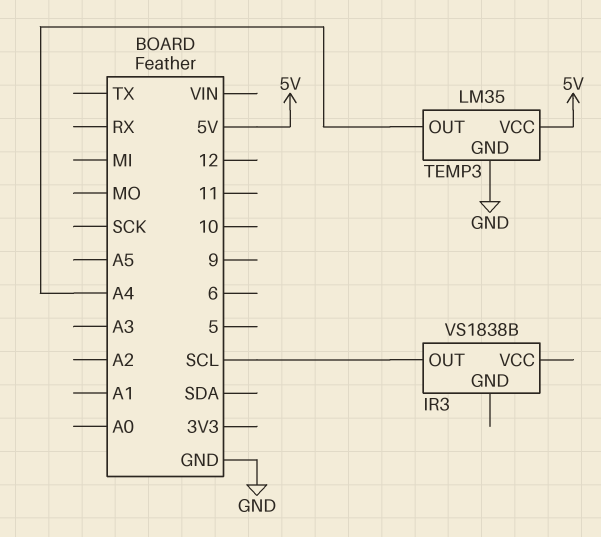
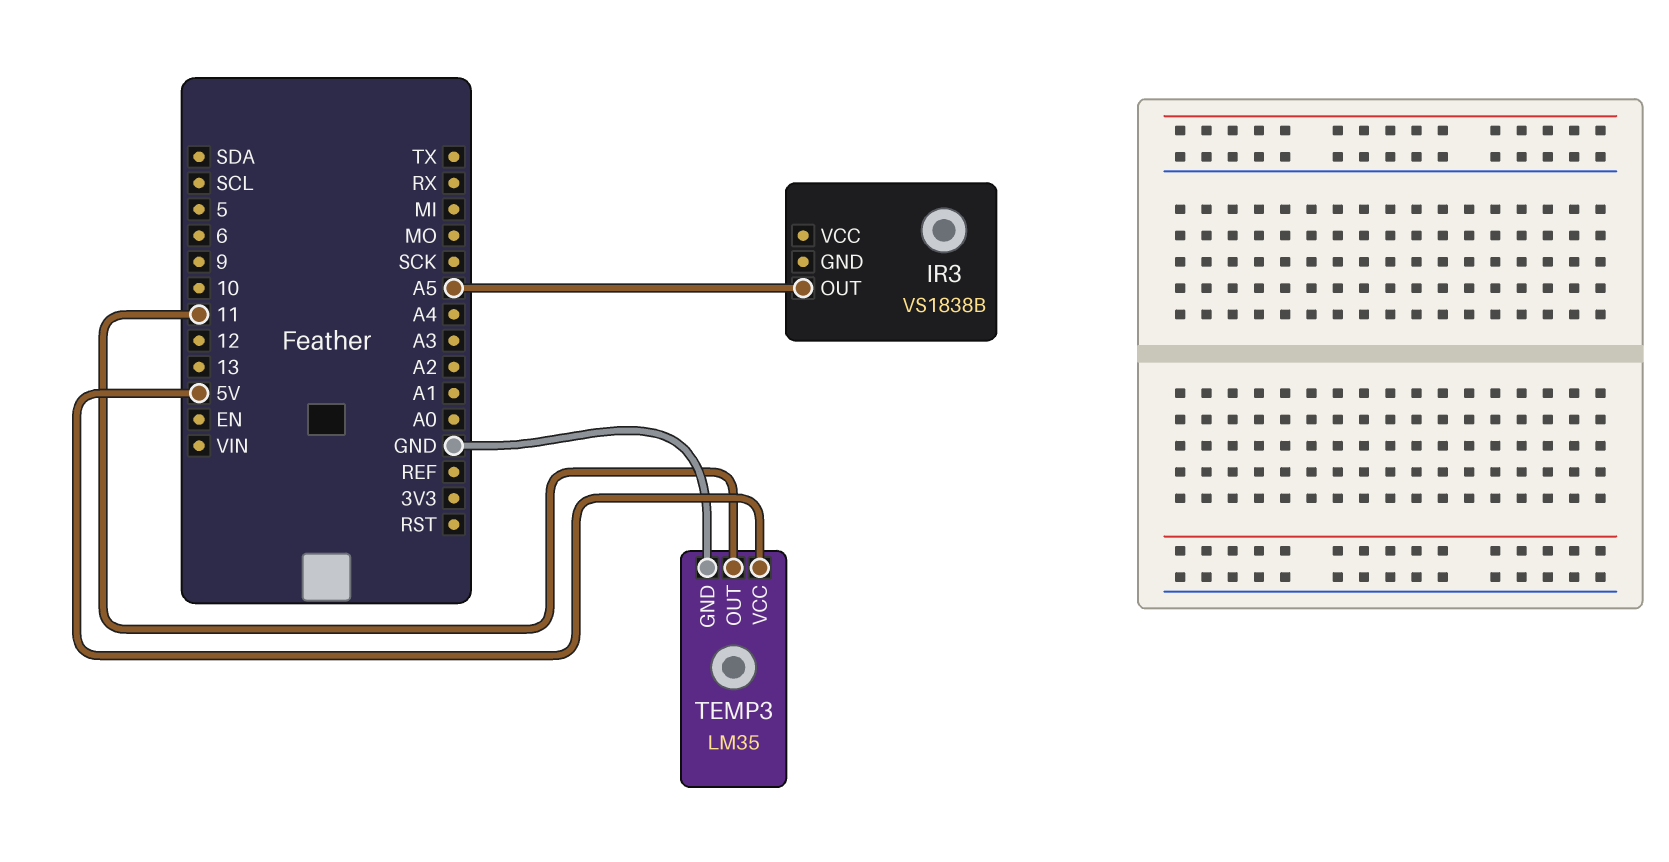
IR3 pin OUT: SCL -> A5
TEMP3 pin OUT: A4 -> 11

